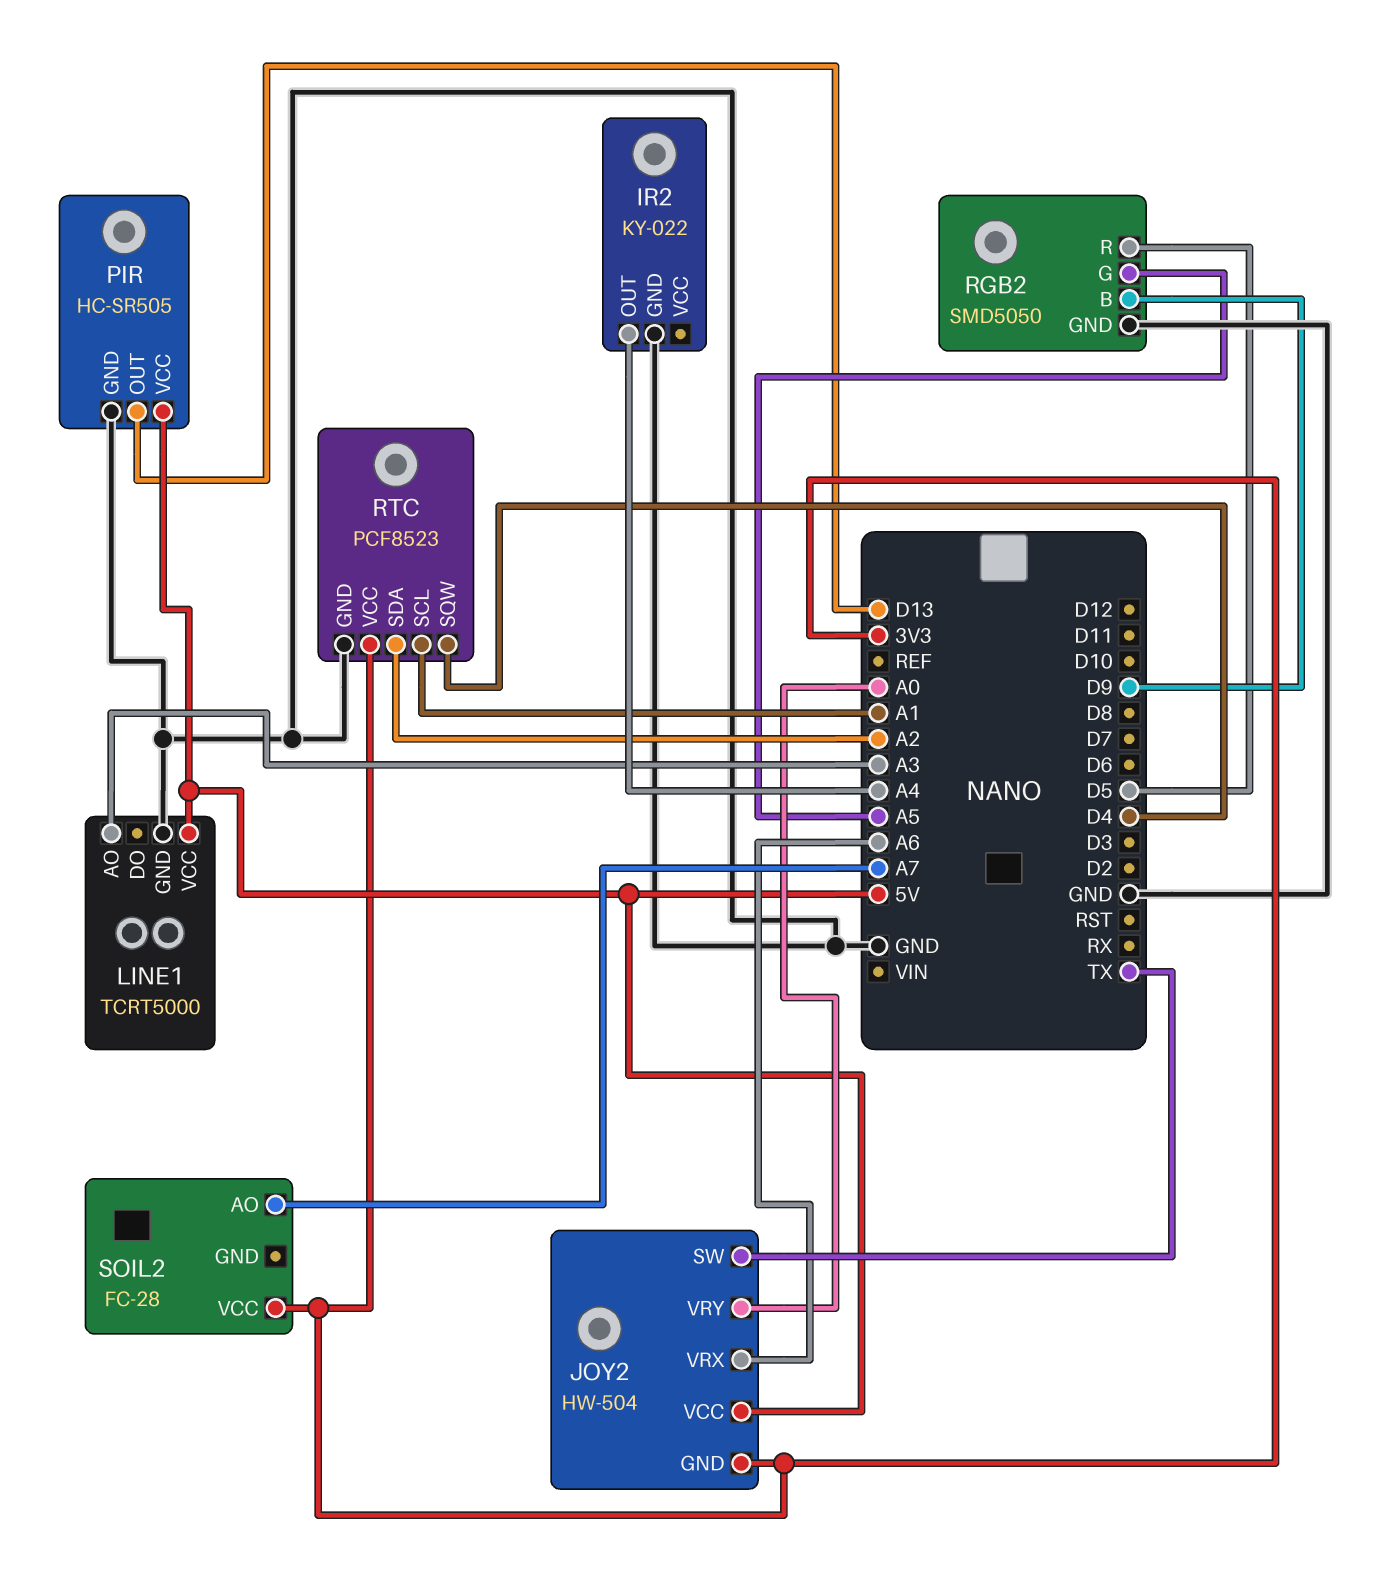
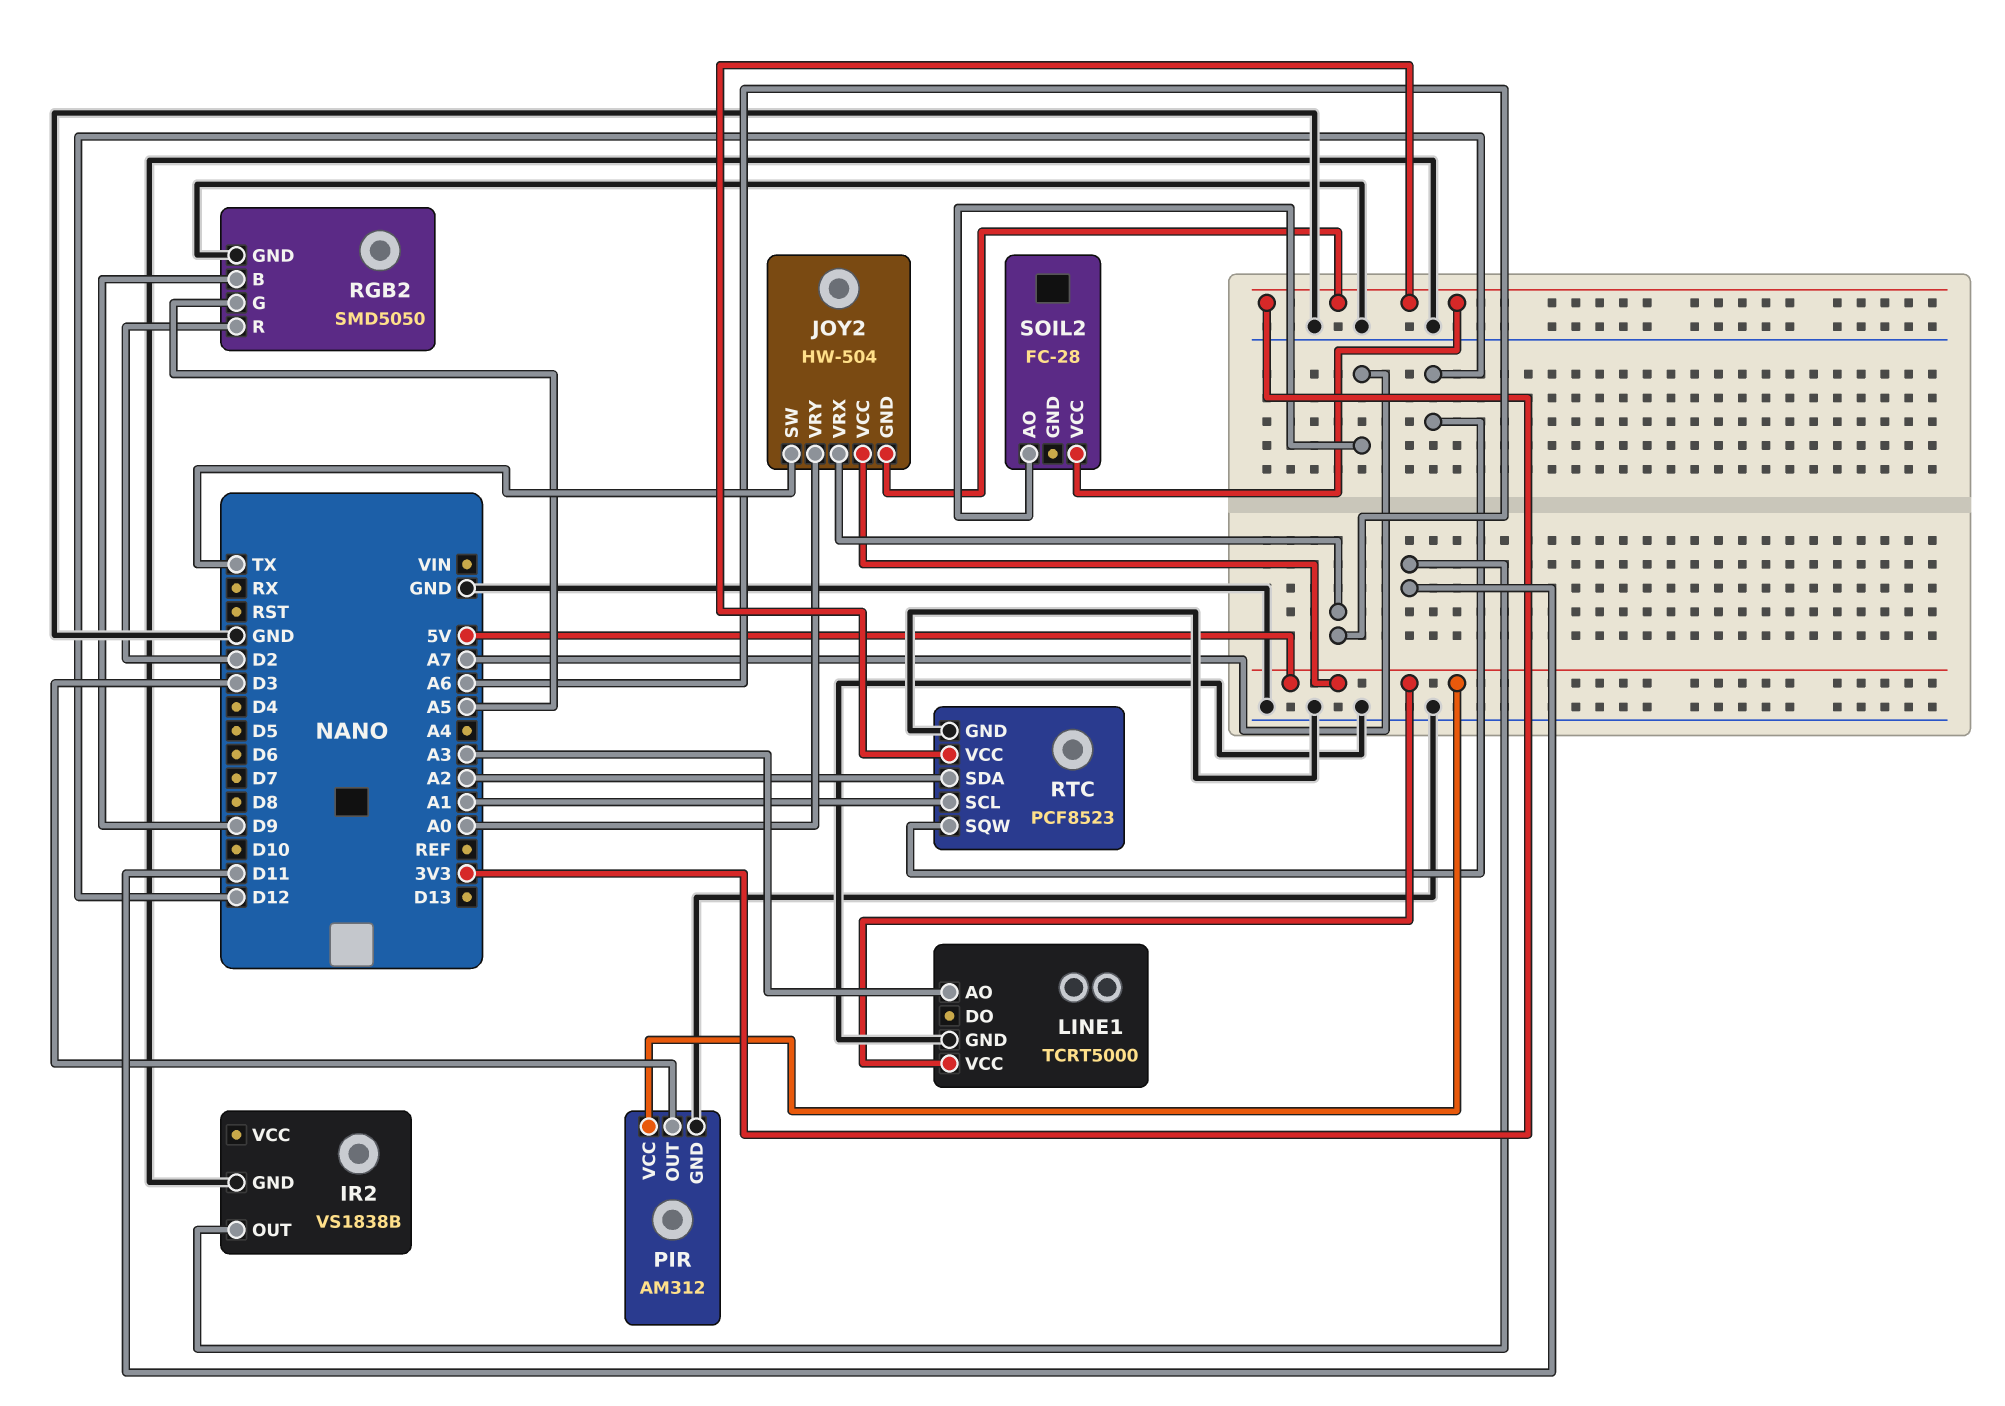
IR2: KY-022 -> VS1838B
IR2 pin OUT: A4 -> D11
PIR: HC-SR505 -> AM312
PIR pin OUT: D13 -> D3
RGB2 pin R: D5 -> D2
RTC pin SQW: D4 -> D12

